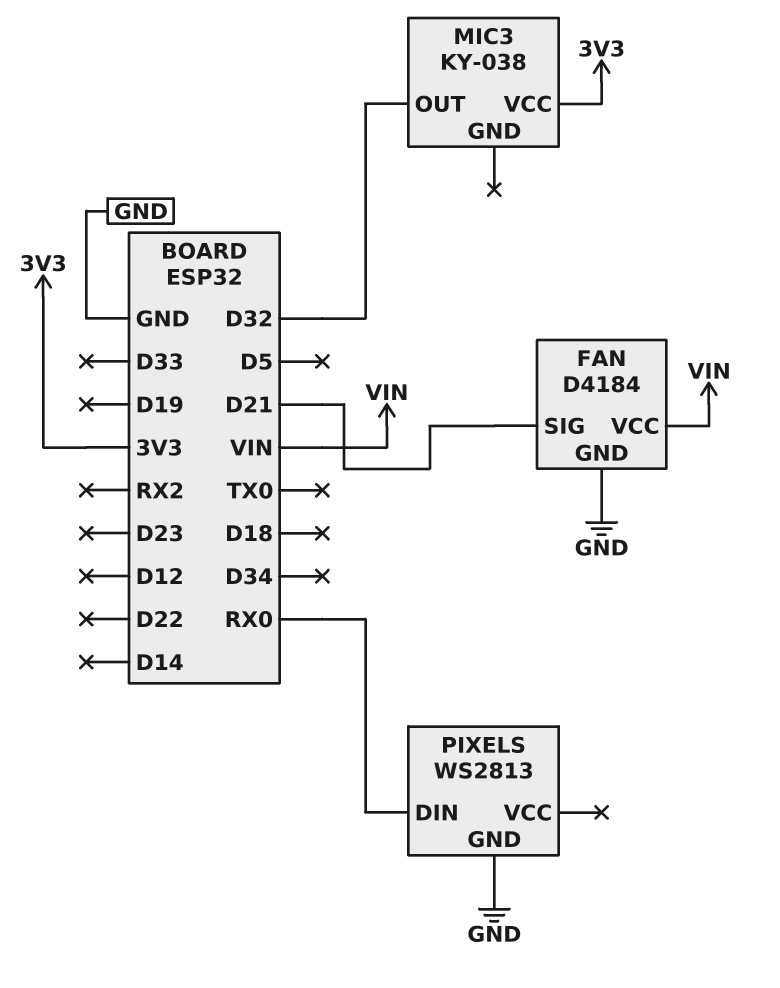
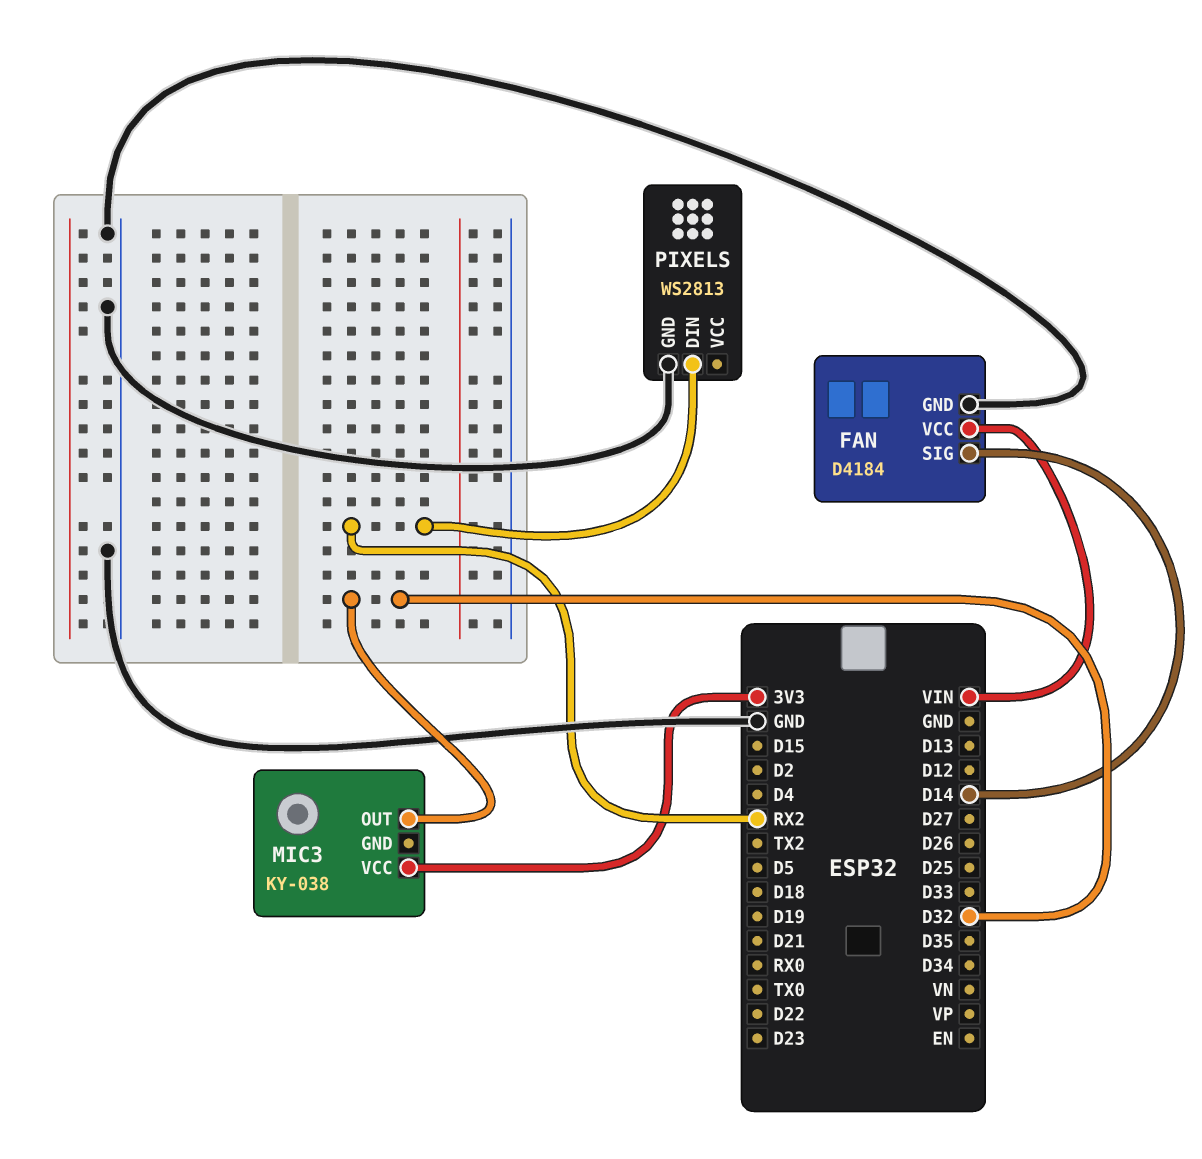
FAN pin SIG: D21 -> D14
PIXELS pin DIN: RX0 -> RX2

